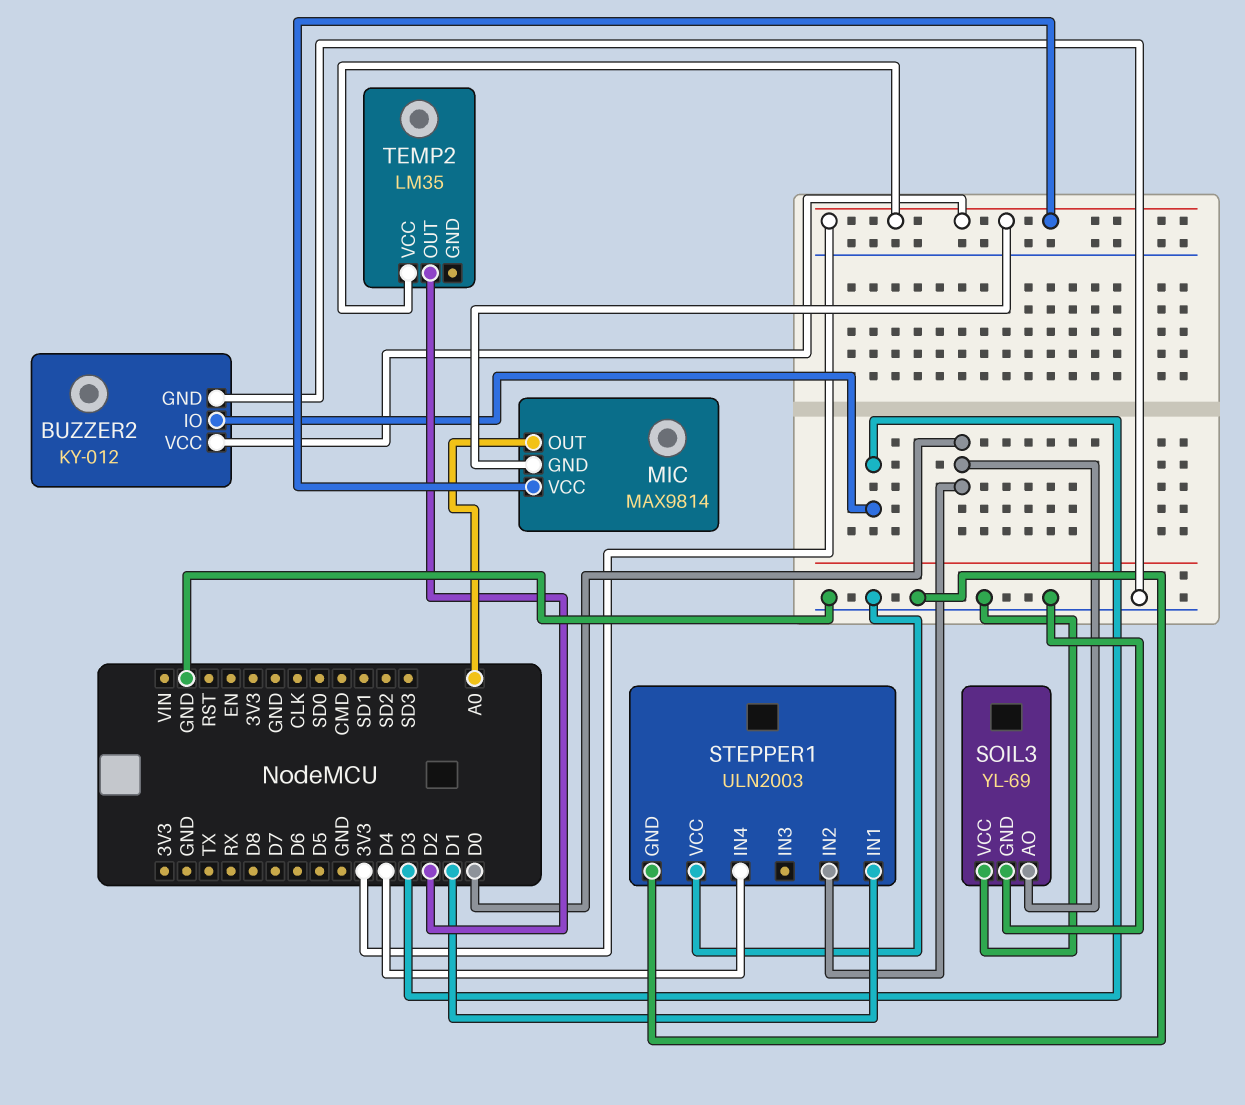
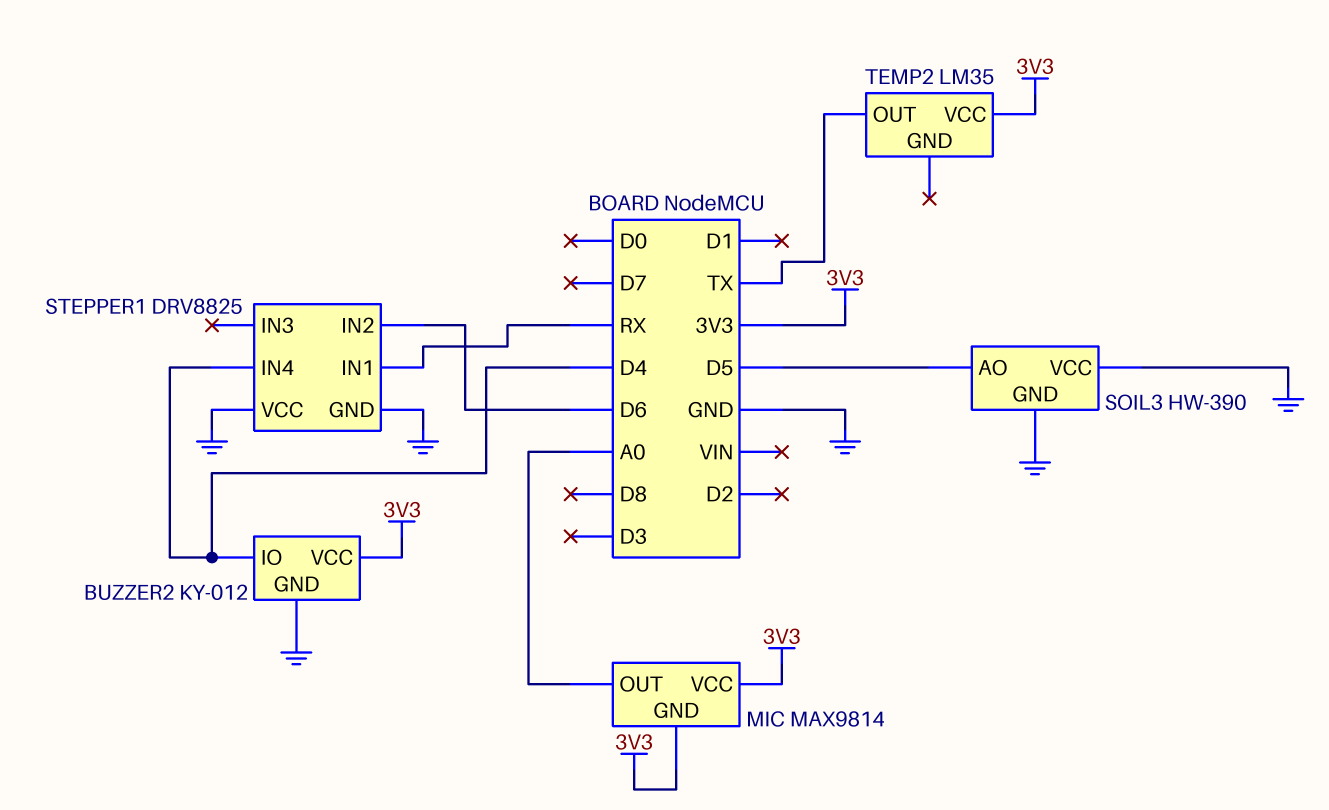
BUZZER2 pin IO: D3 -> D4
SOIL3: YL-69 -> HW-390
SOIL3 pin AO: D0 -> D5
STEPPER1: ULN2003 -> DRV8825
STEPPER1 pin IN1: D1 -> RX
STEPPER1 pin IN2: D0 -> D6
TEMP2 pin OUT: D2 -> TX

